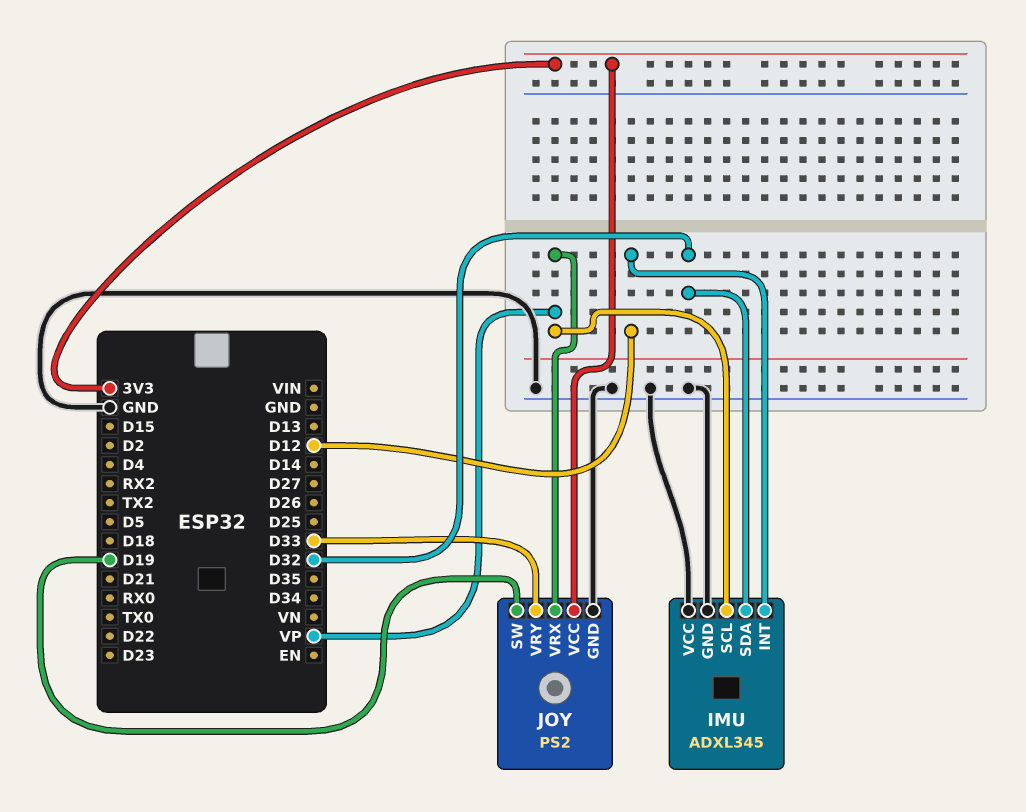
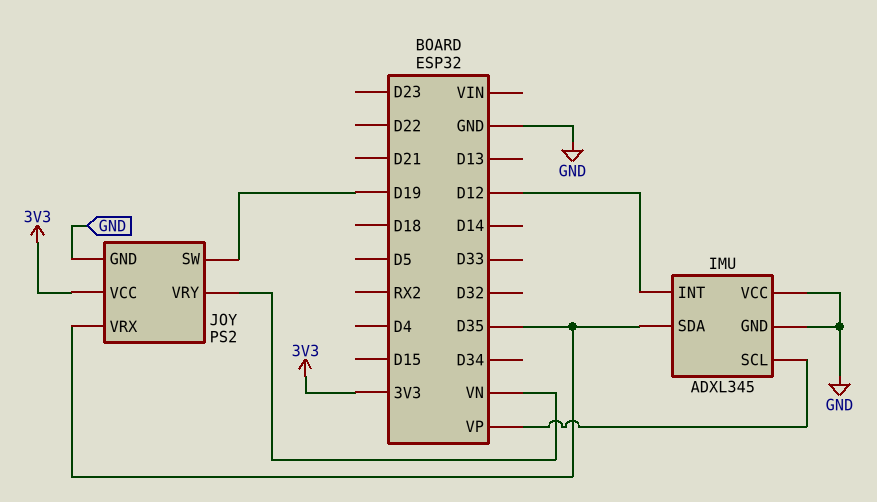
IMU pin SDA: D32 -> D35
JOY pin VRX: VP -> D35
JOY pin VRY: D33 -> VN

